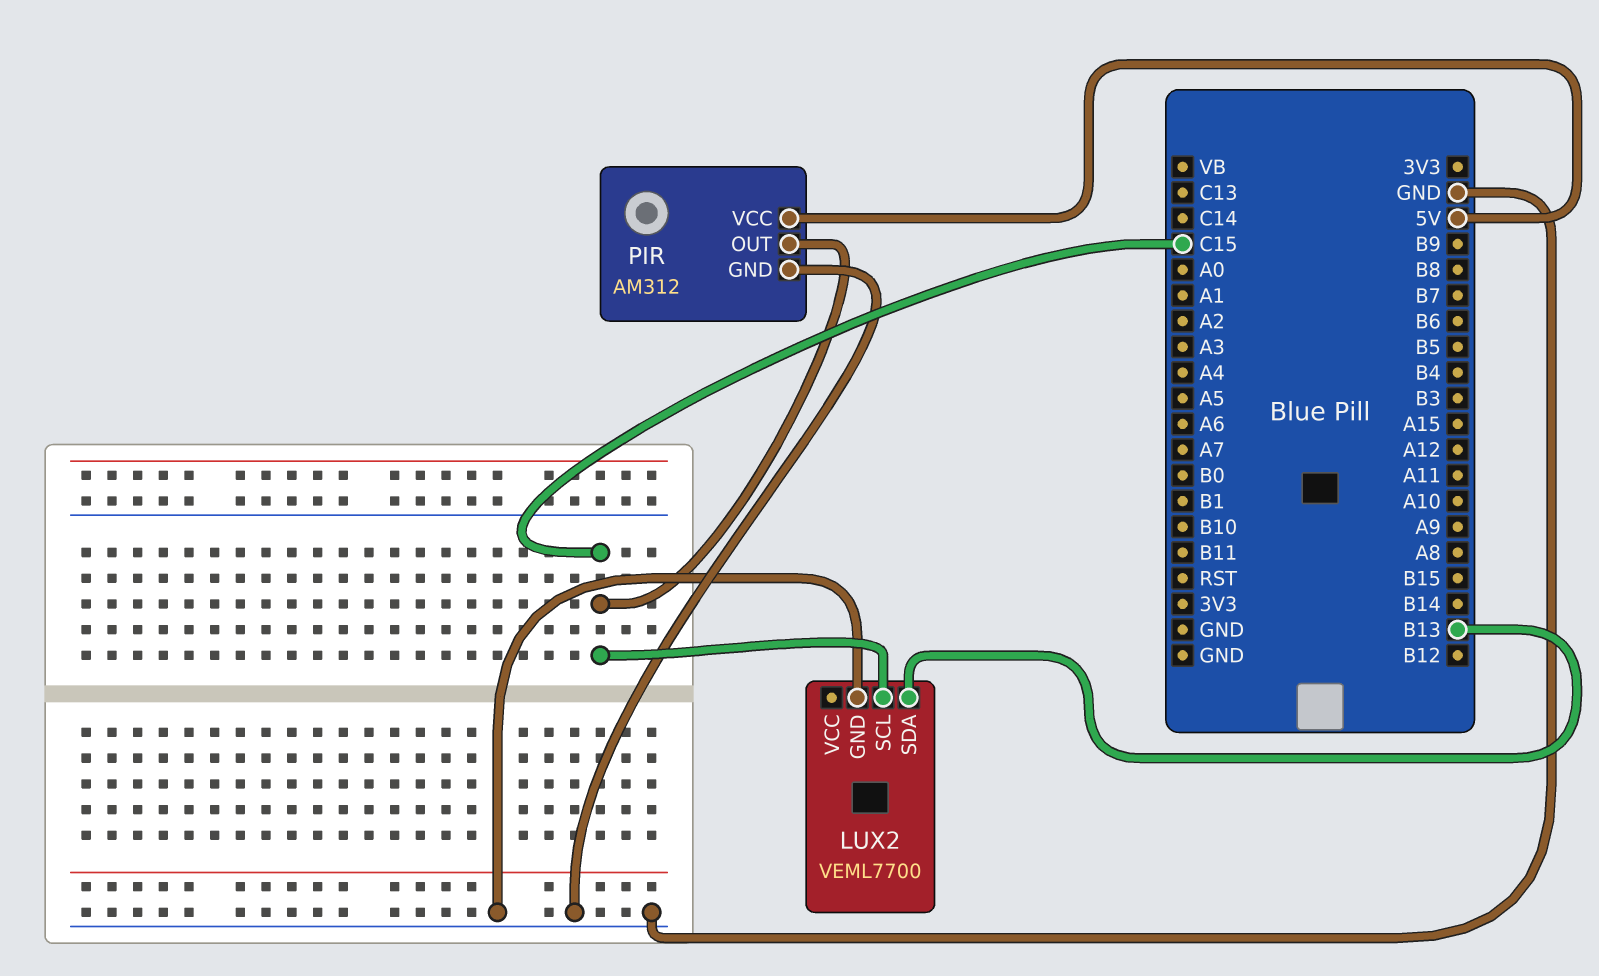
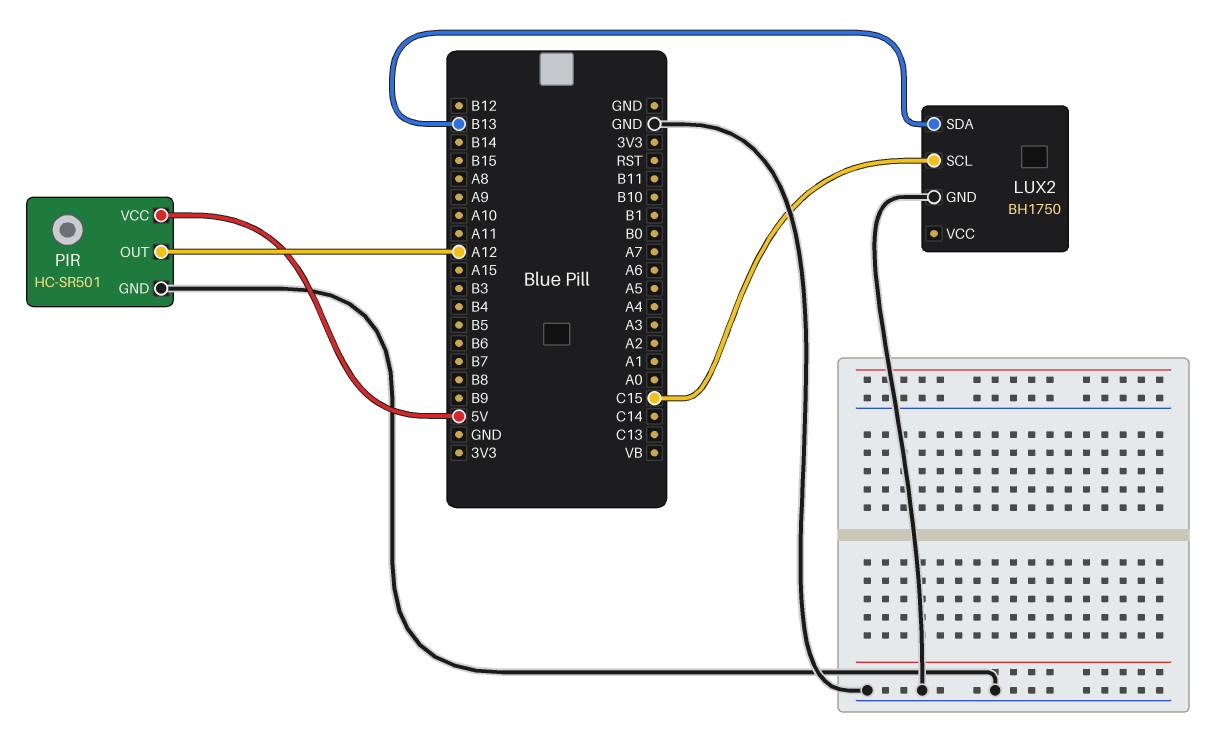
LUX2: VEML7700 -> BH1750
PIR: AM312 -> HC-SR501
PIR pin OUT: C15 -> A12

